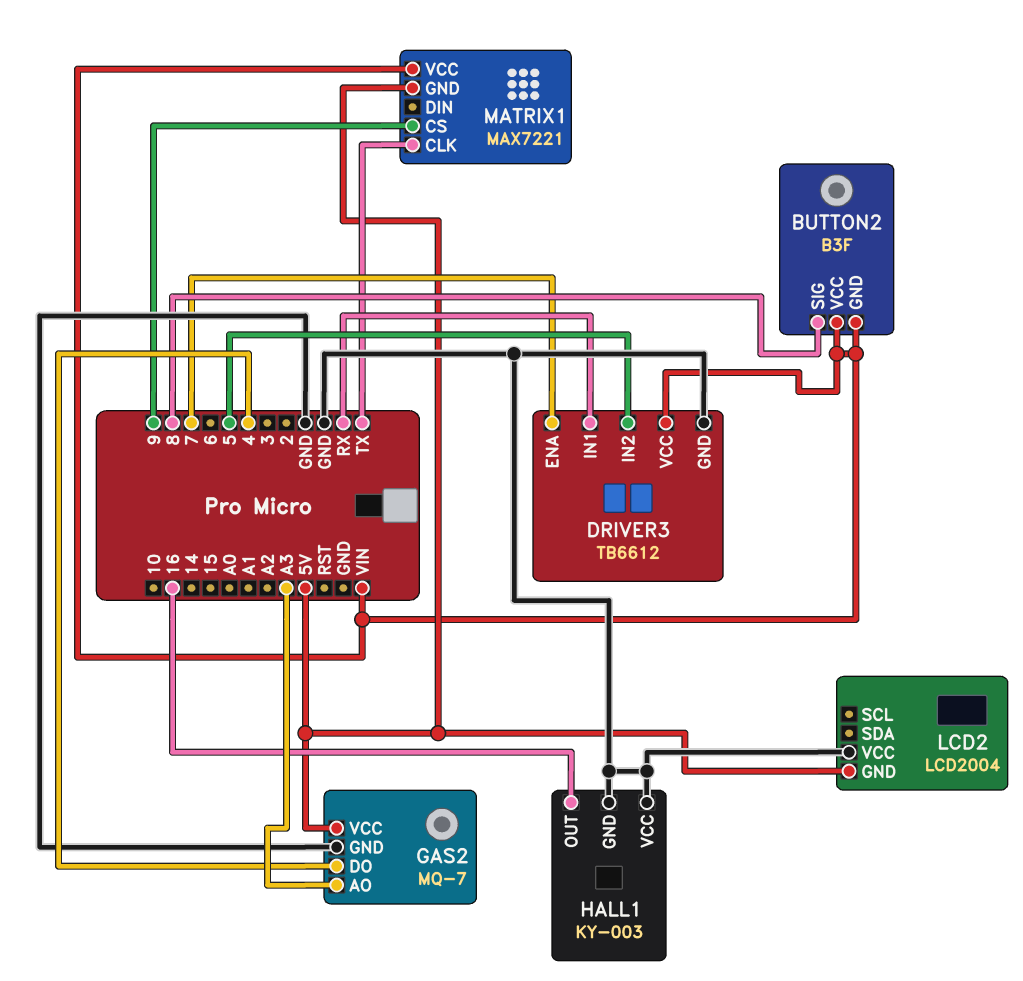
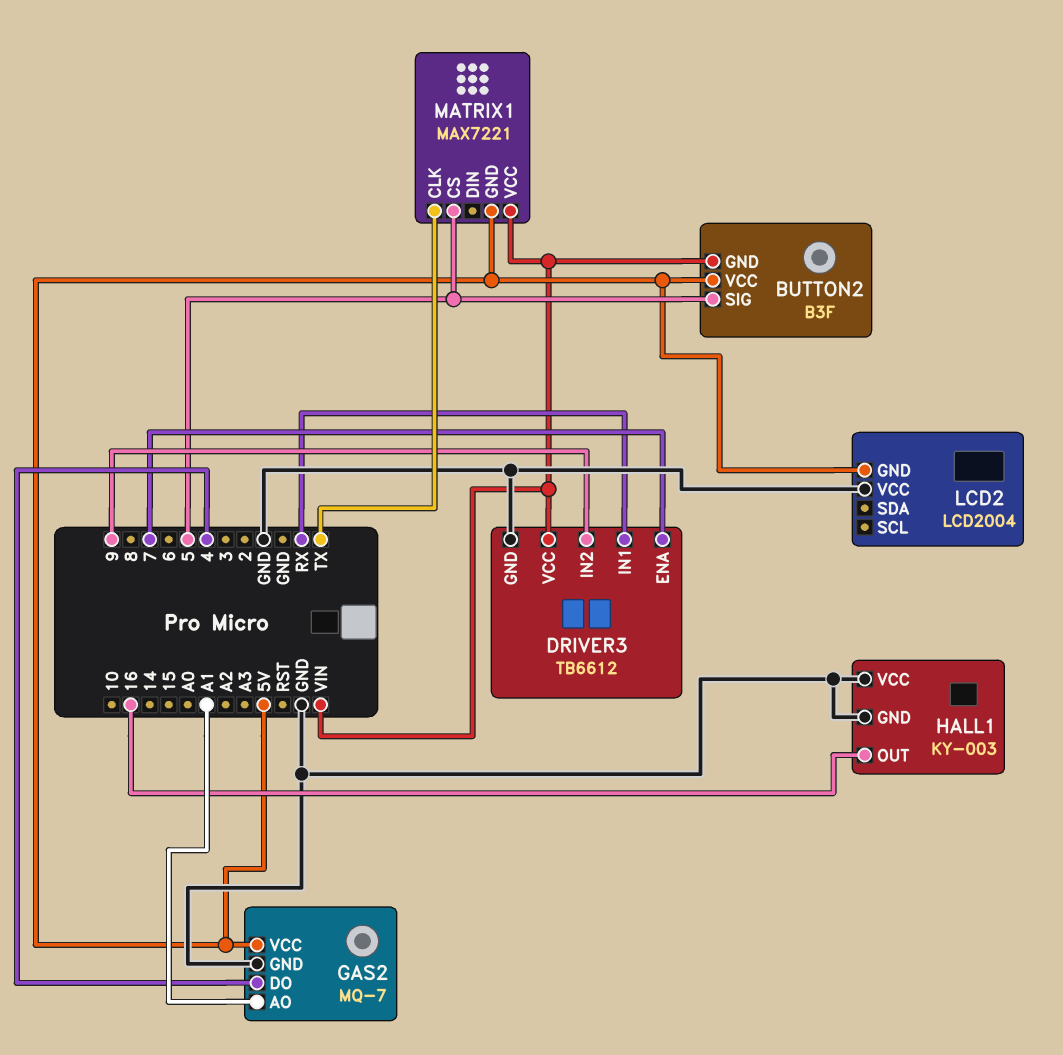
BUTTON2 pin SIG: 8 -> 5
BUTTON2 pin VCC: VIN -> 5V
DRIVER3 pin IN2: 5 -> 9
GAS2 pin AO: A3 -> A1
MATRIX1 pin CS: 9 -> 5

